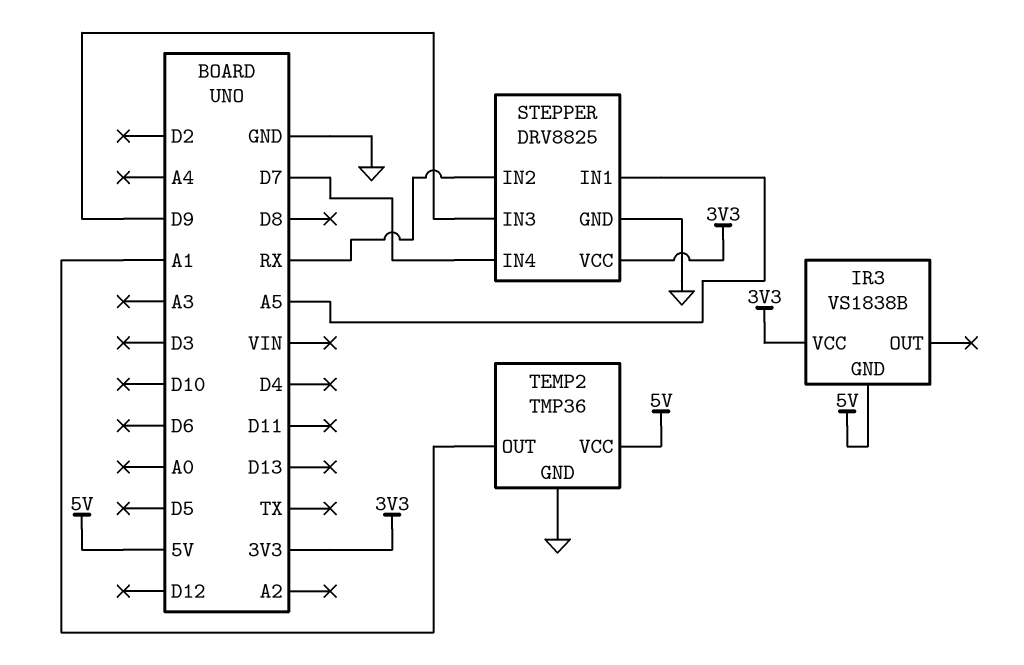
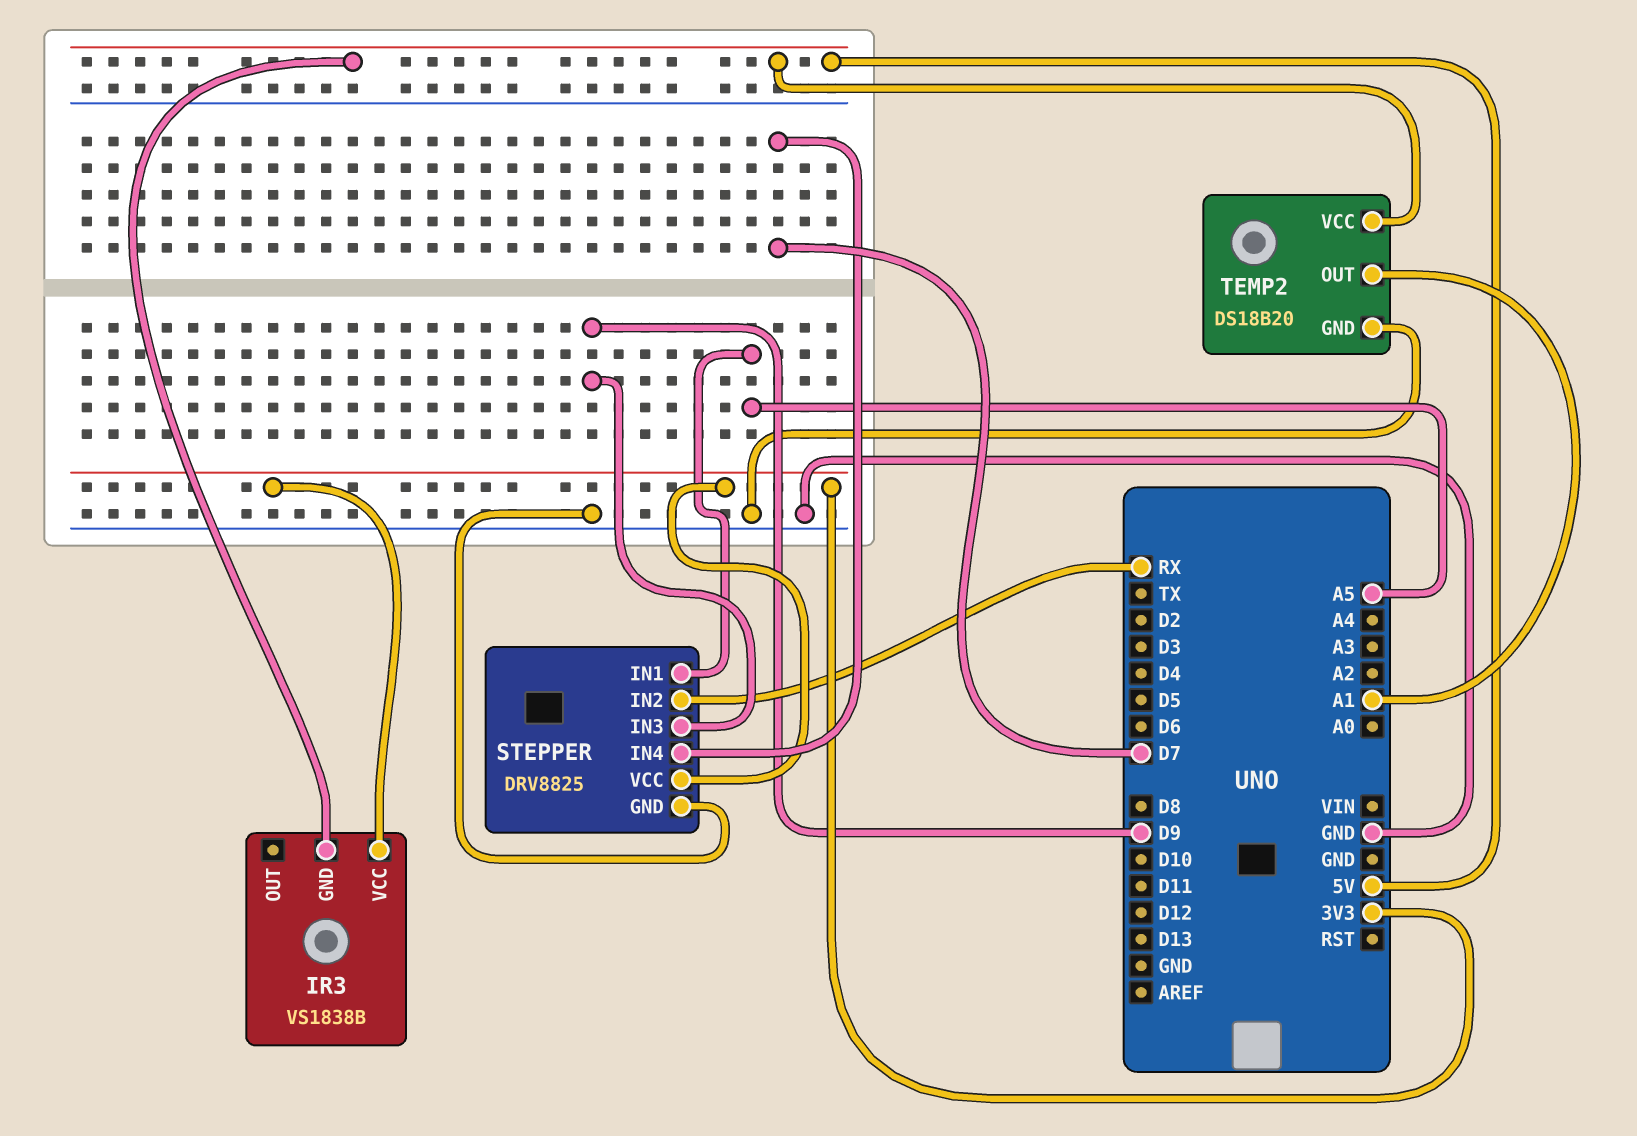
TEMP2: TMP36 -> DS18B20

